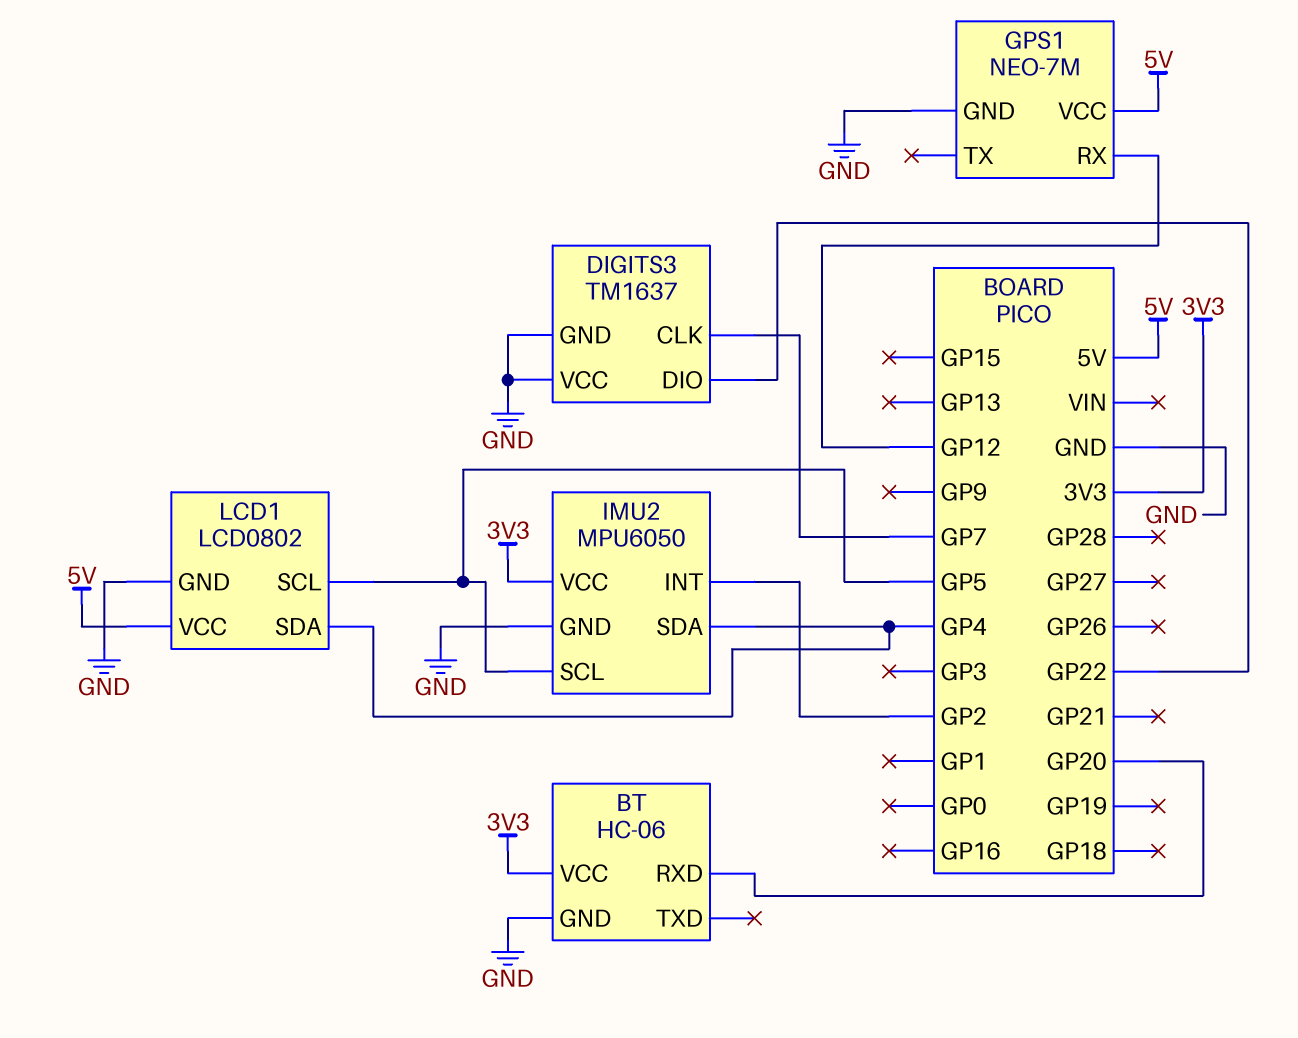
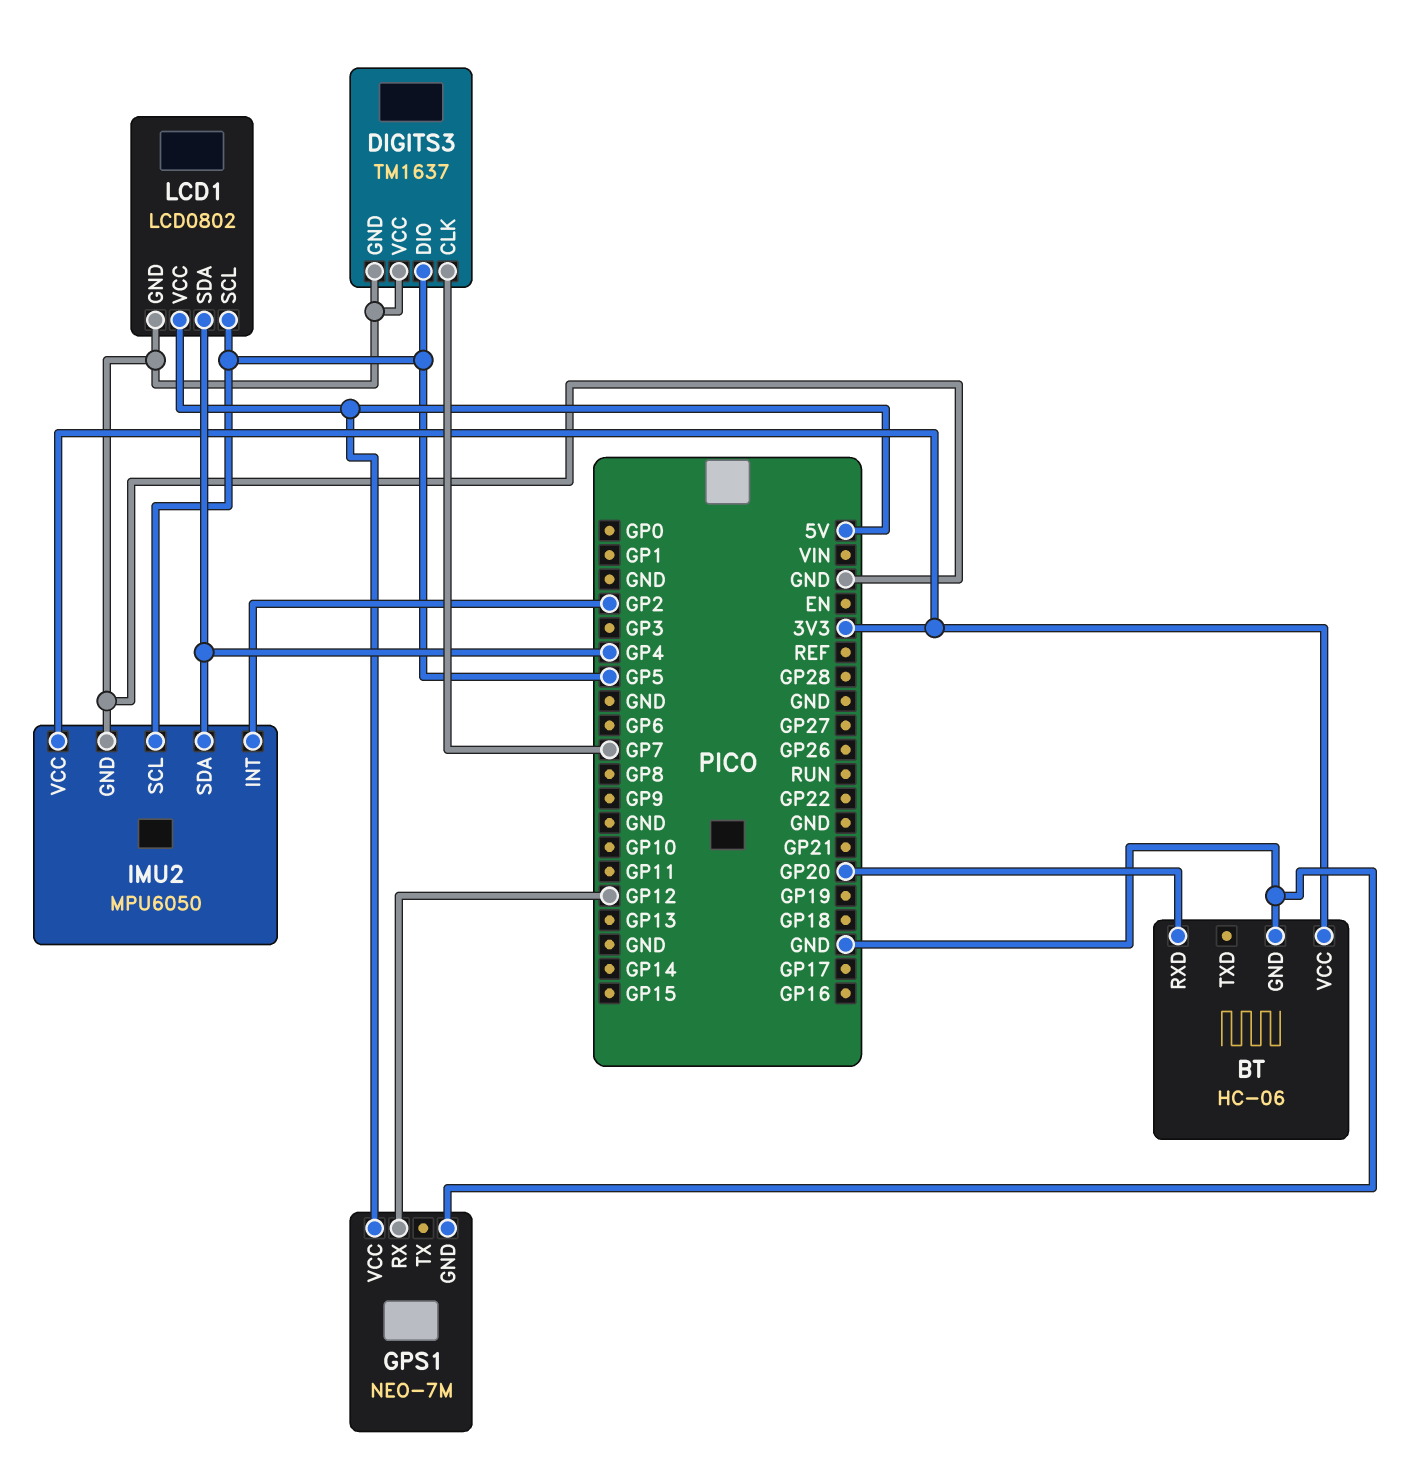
DIGITS3 pin DIO: GP22 -> GP5

